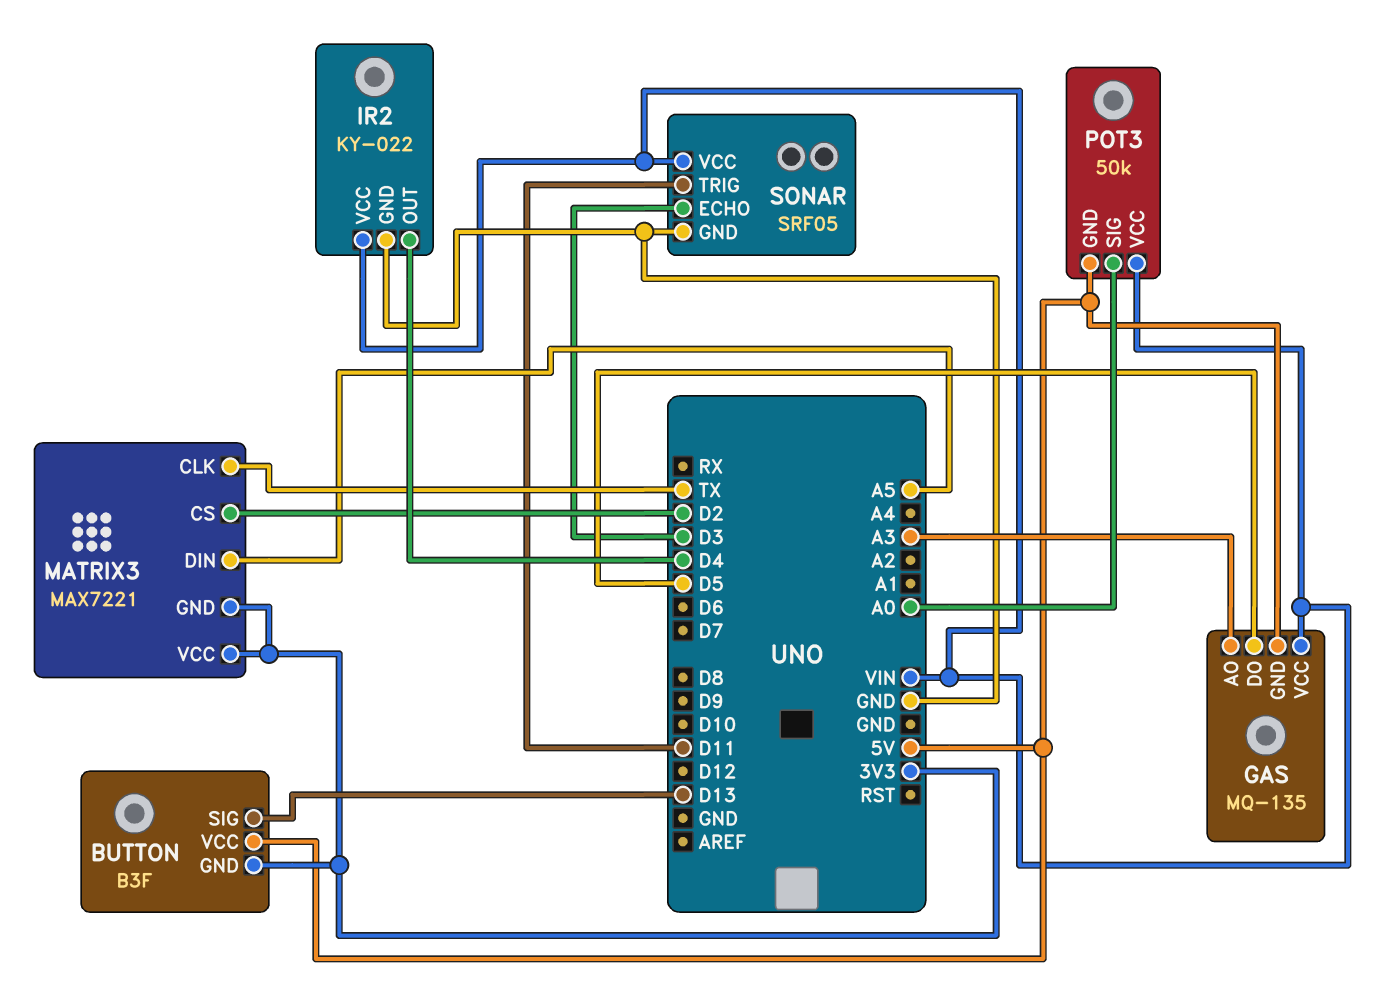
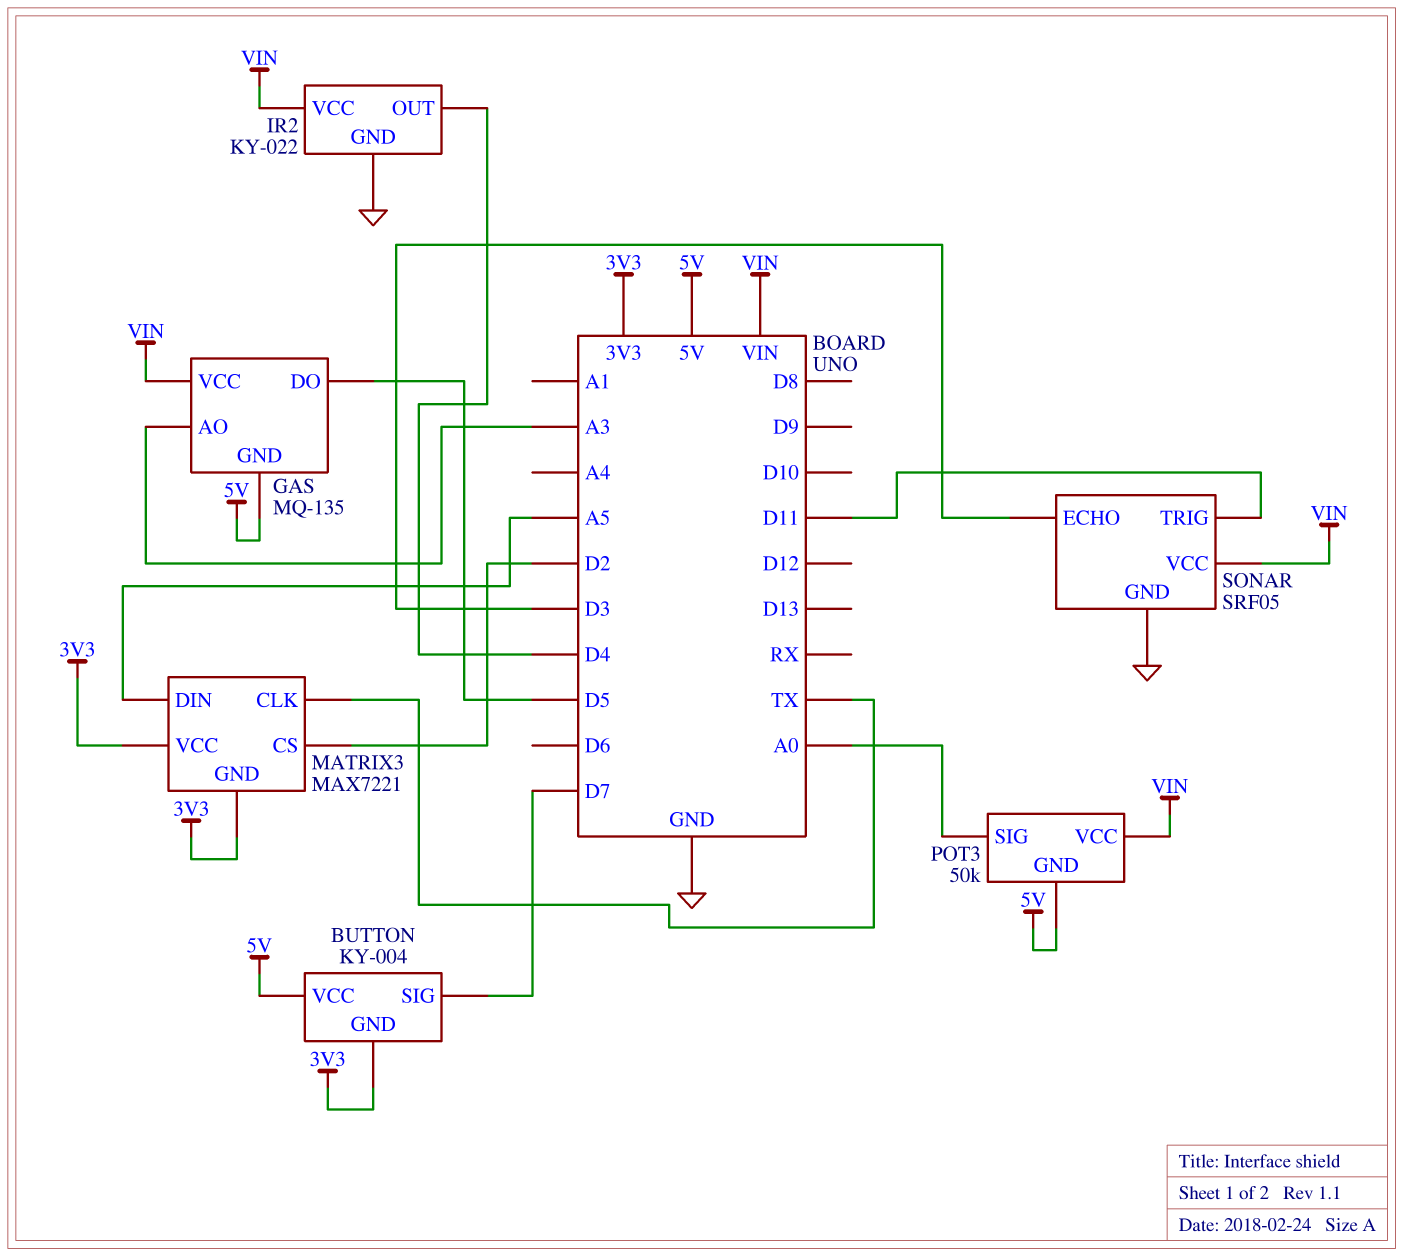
BUTTON: B3F -> KY-004
BUTTON pin SIG: D13 -> D7

